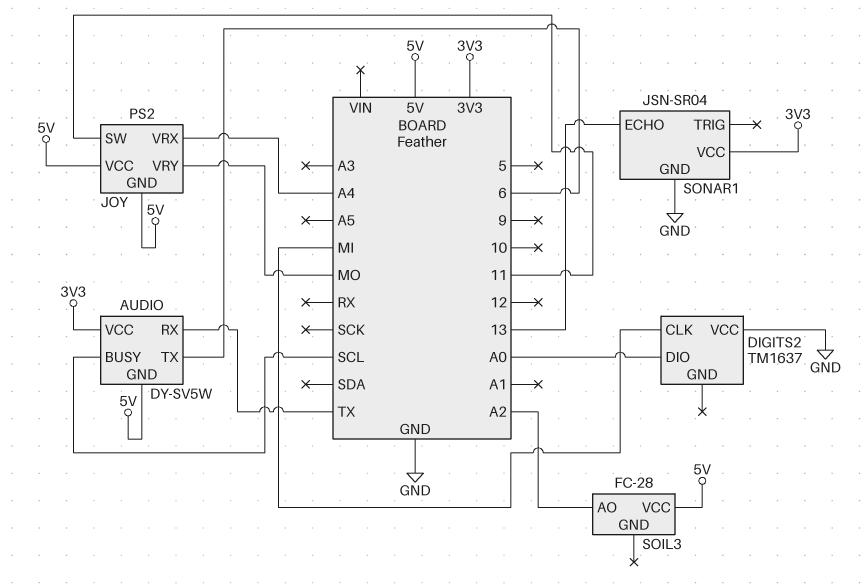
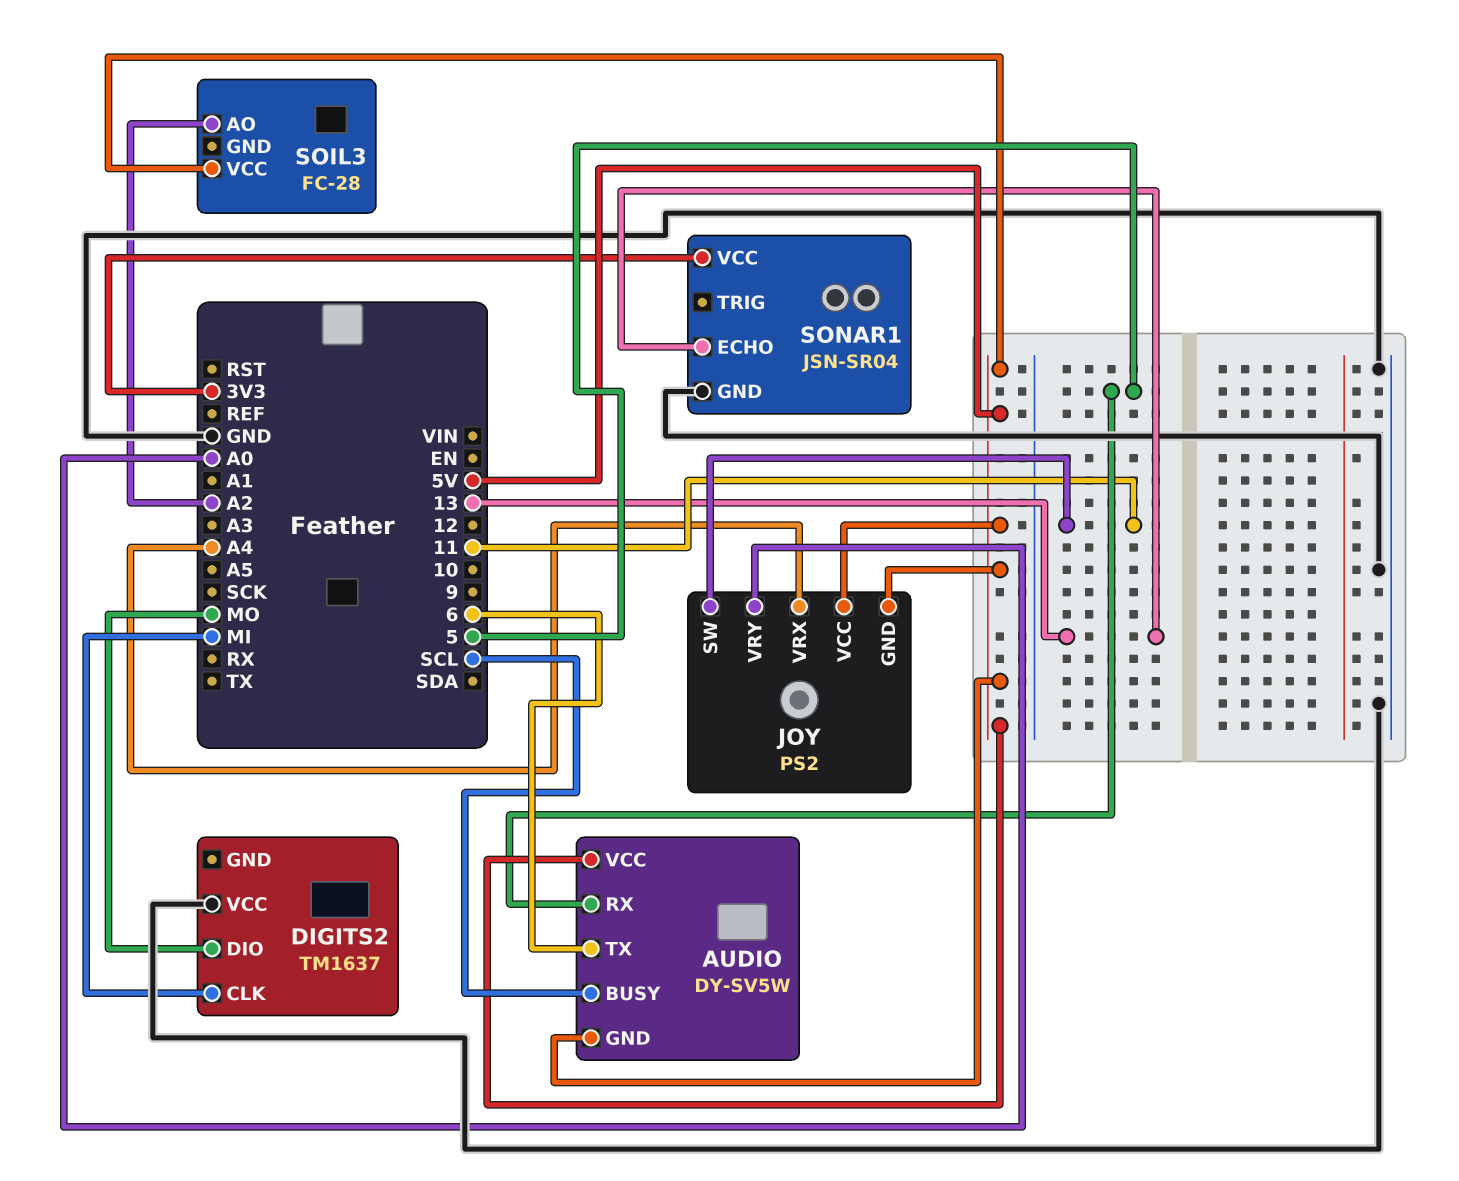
AUDIO pin RX: TX -> 5
AUDIO pin VCC: 3V3 -> 5V
DIGITS2 pin DIO: A0 -> MO
JOY pin VRY: MO -> A0

